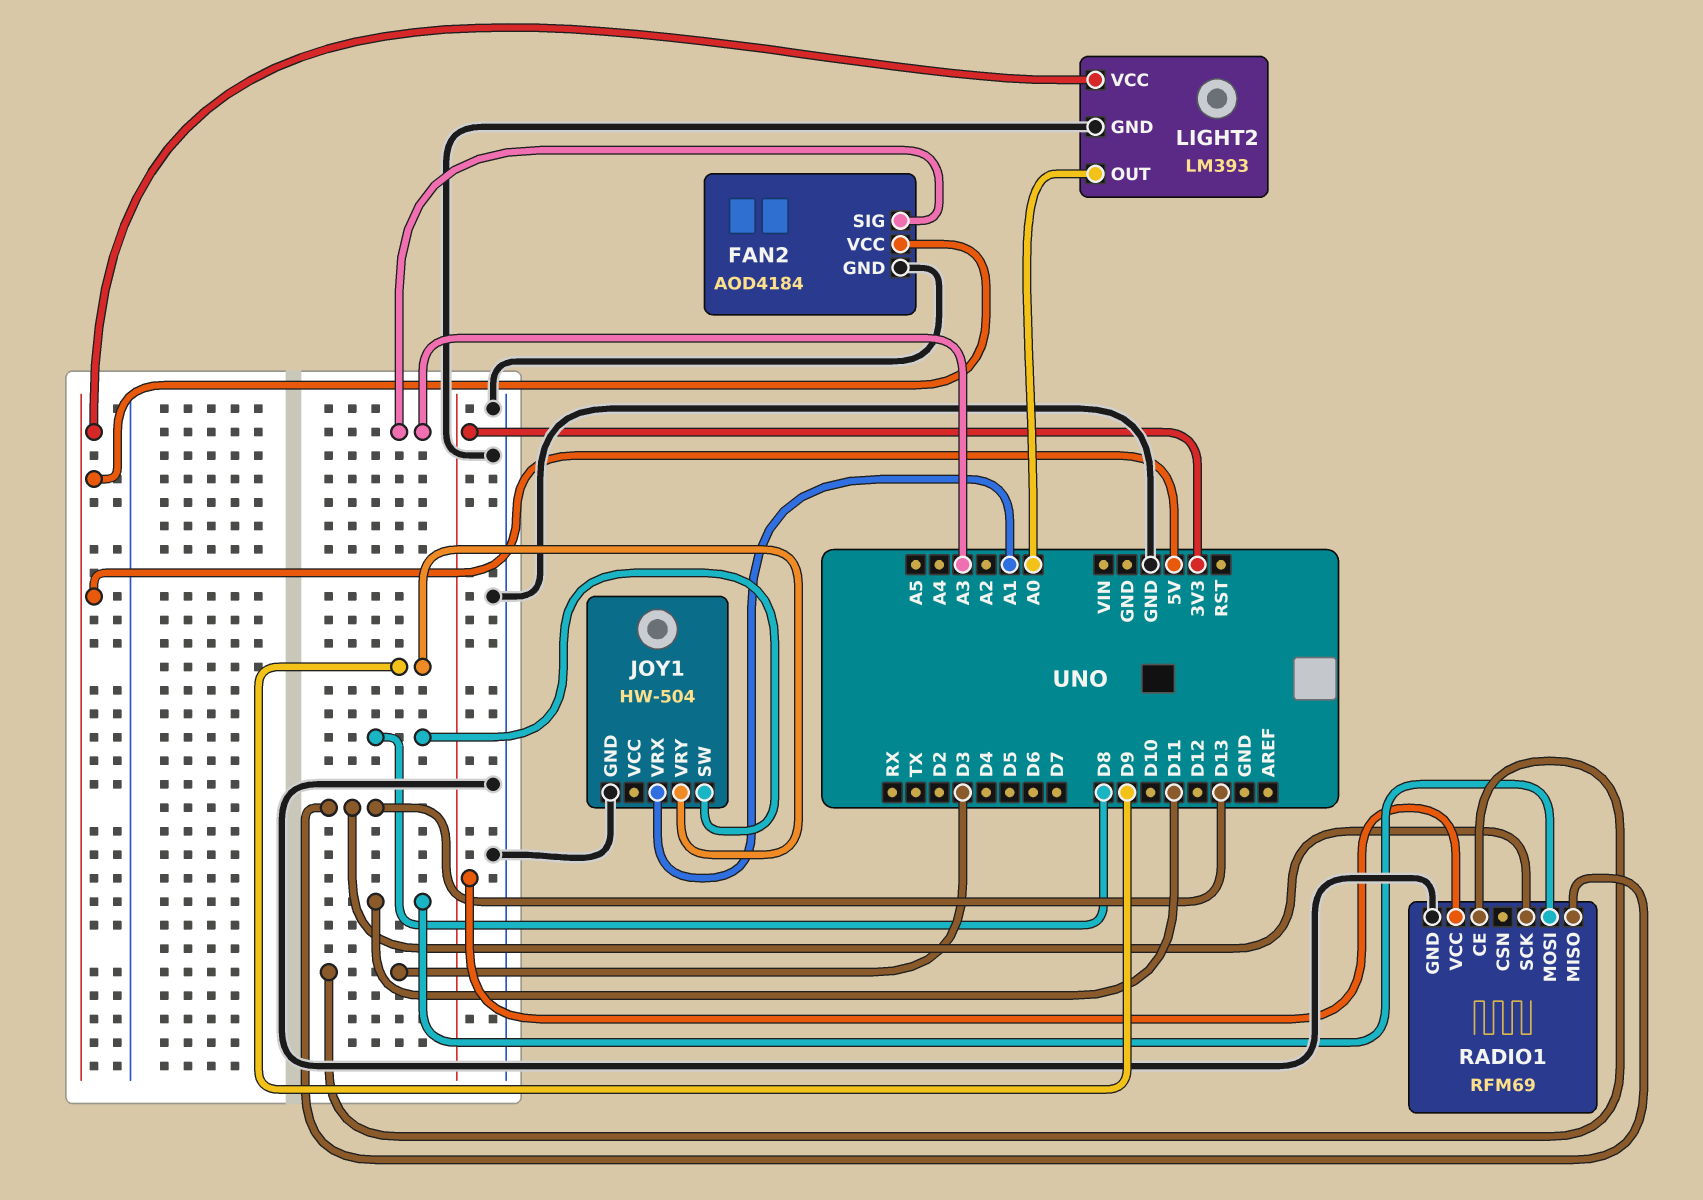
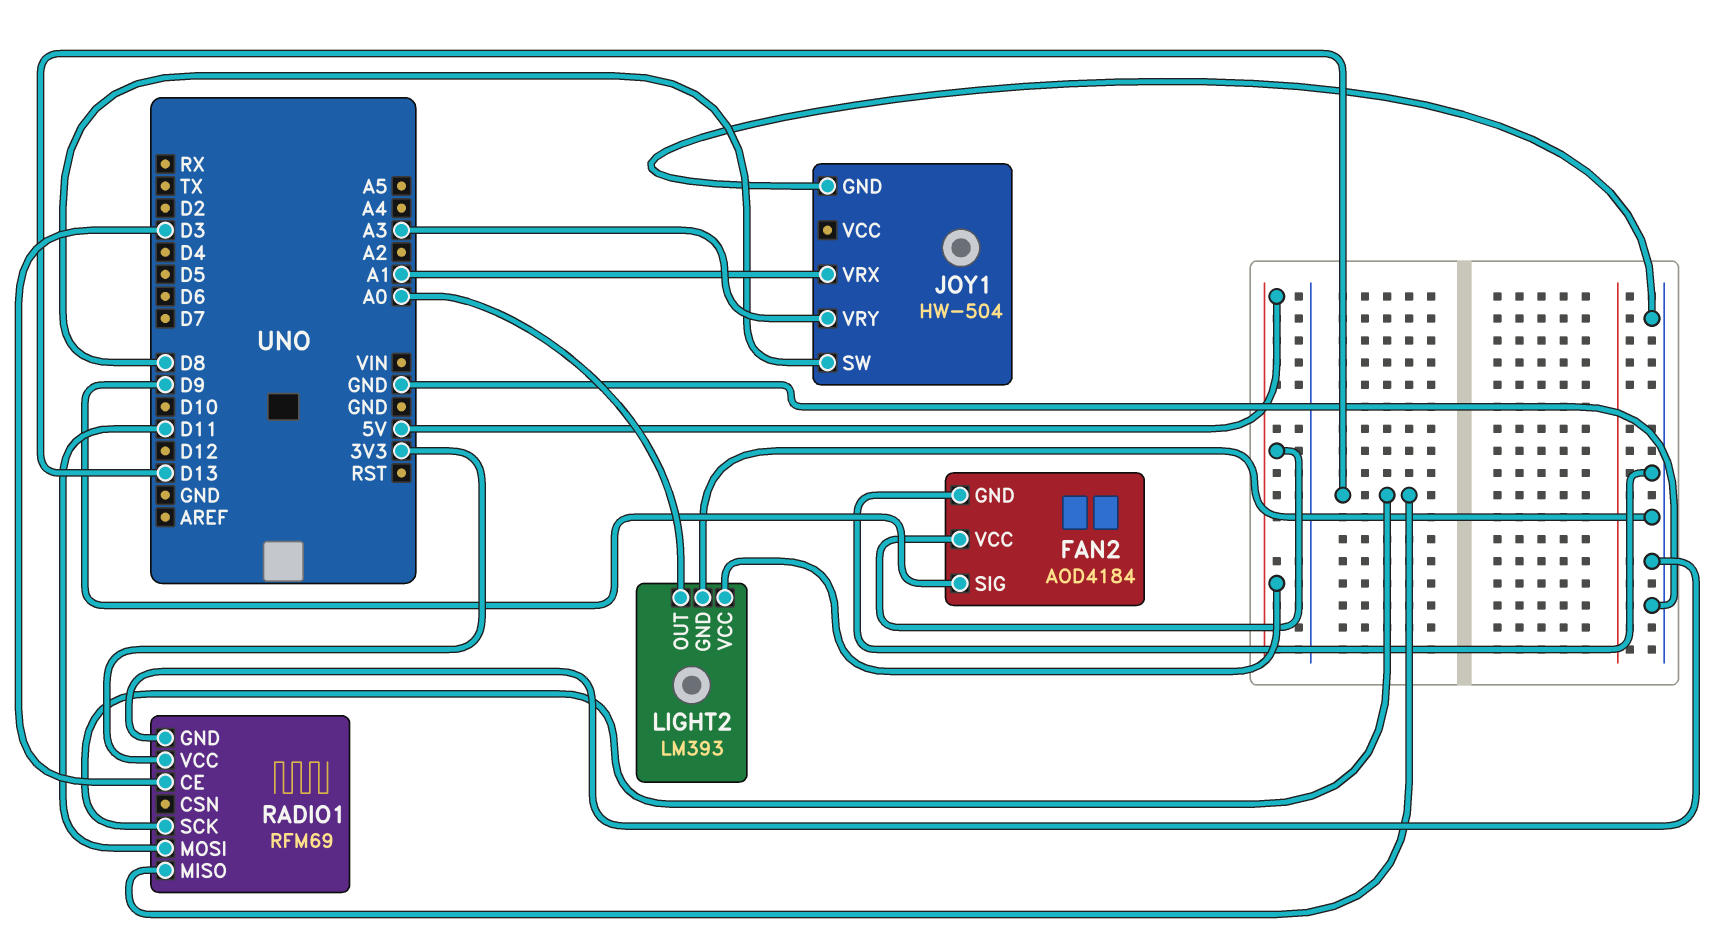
FAN2 pin SIG: A3 -> D9
JOY1 pin VRY: D9 -> A3

